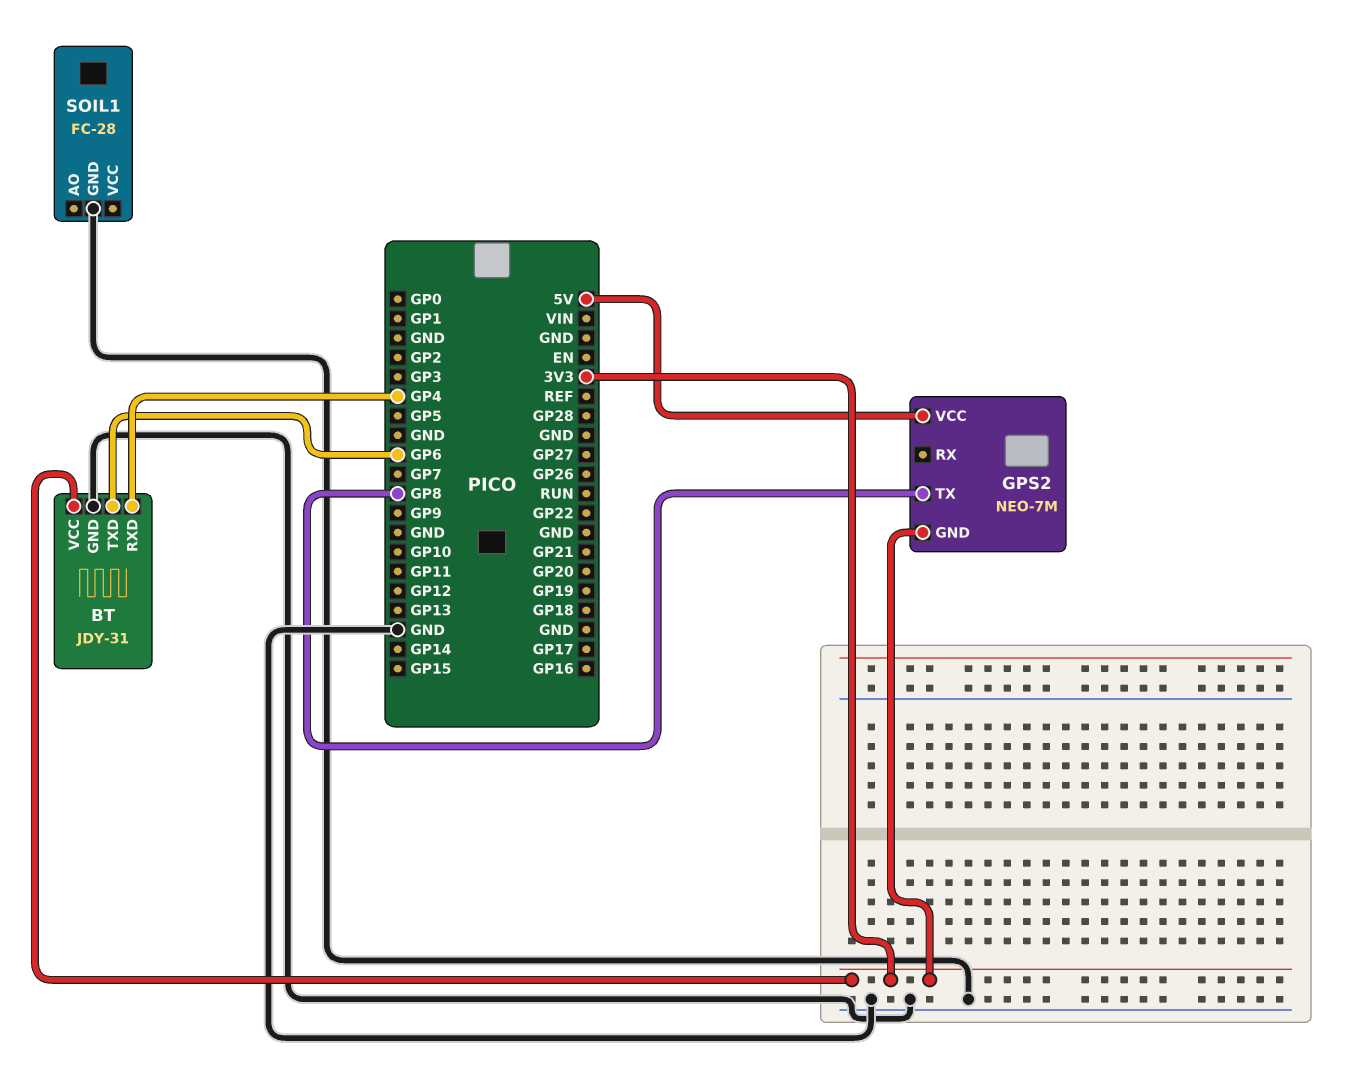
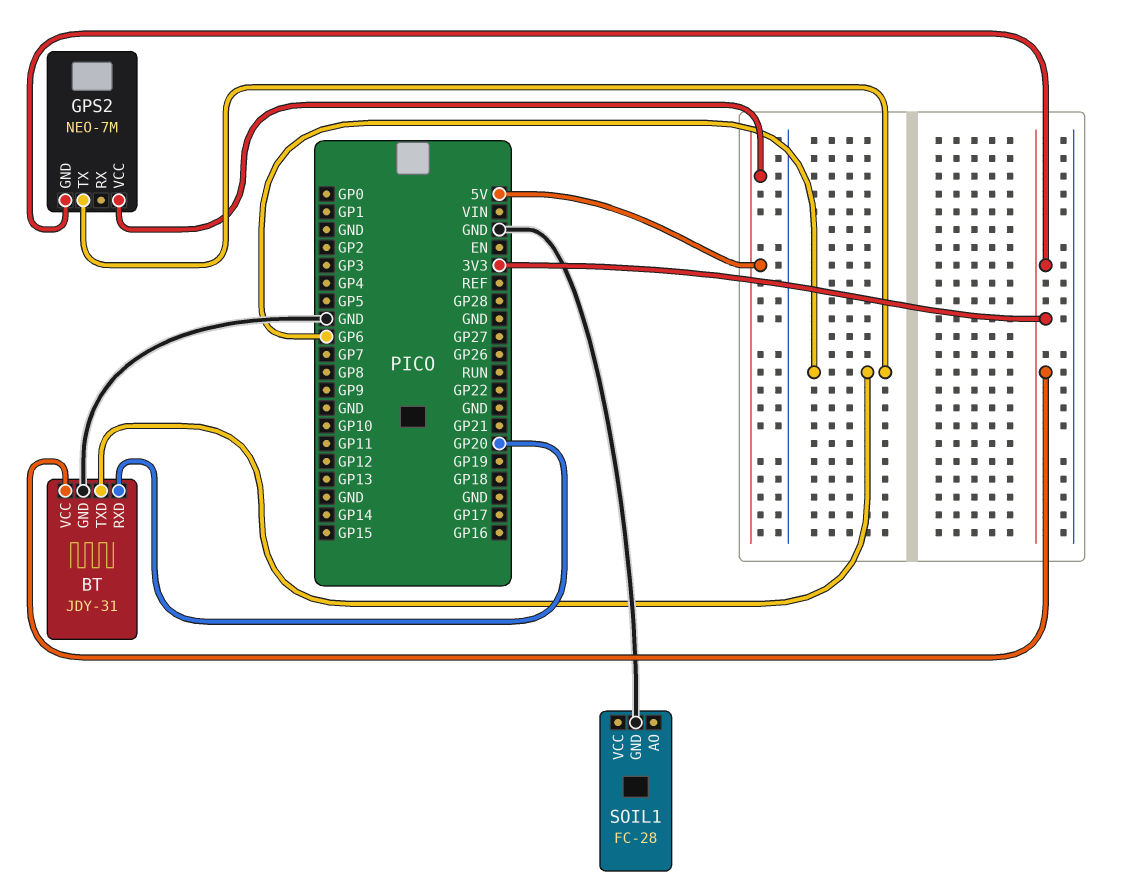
BT pin RXD: GP4 -> GP20
GPS2 pin TX: GP8 -> GP6

